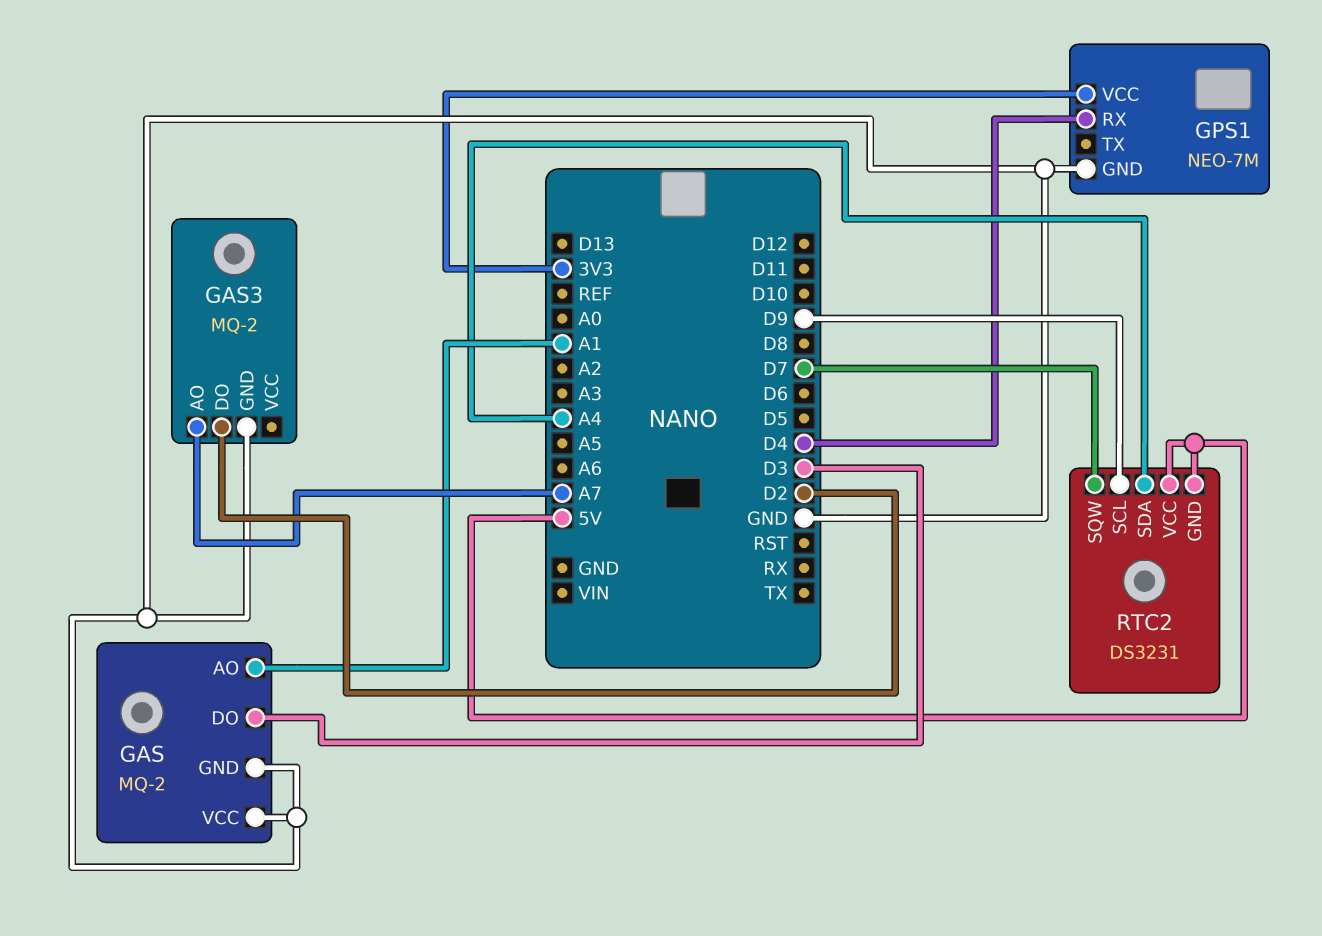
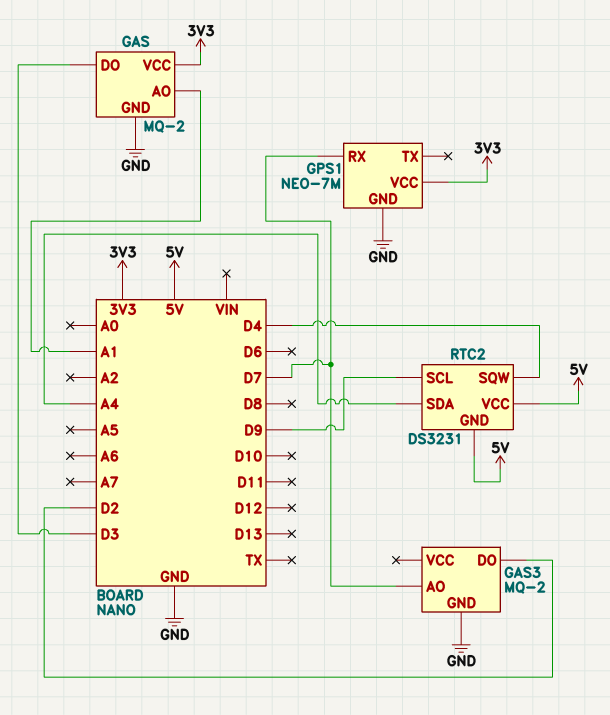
GAS pin VCC: GND -> 3V3
GAS3 pin AO: A7 -> D7
GPS1 pin RX: D4 -> D7
RTC2 pin SQW: D7 -> D4

